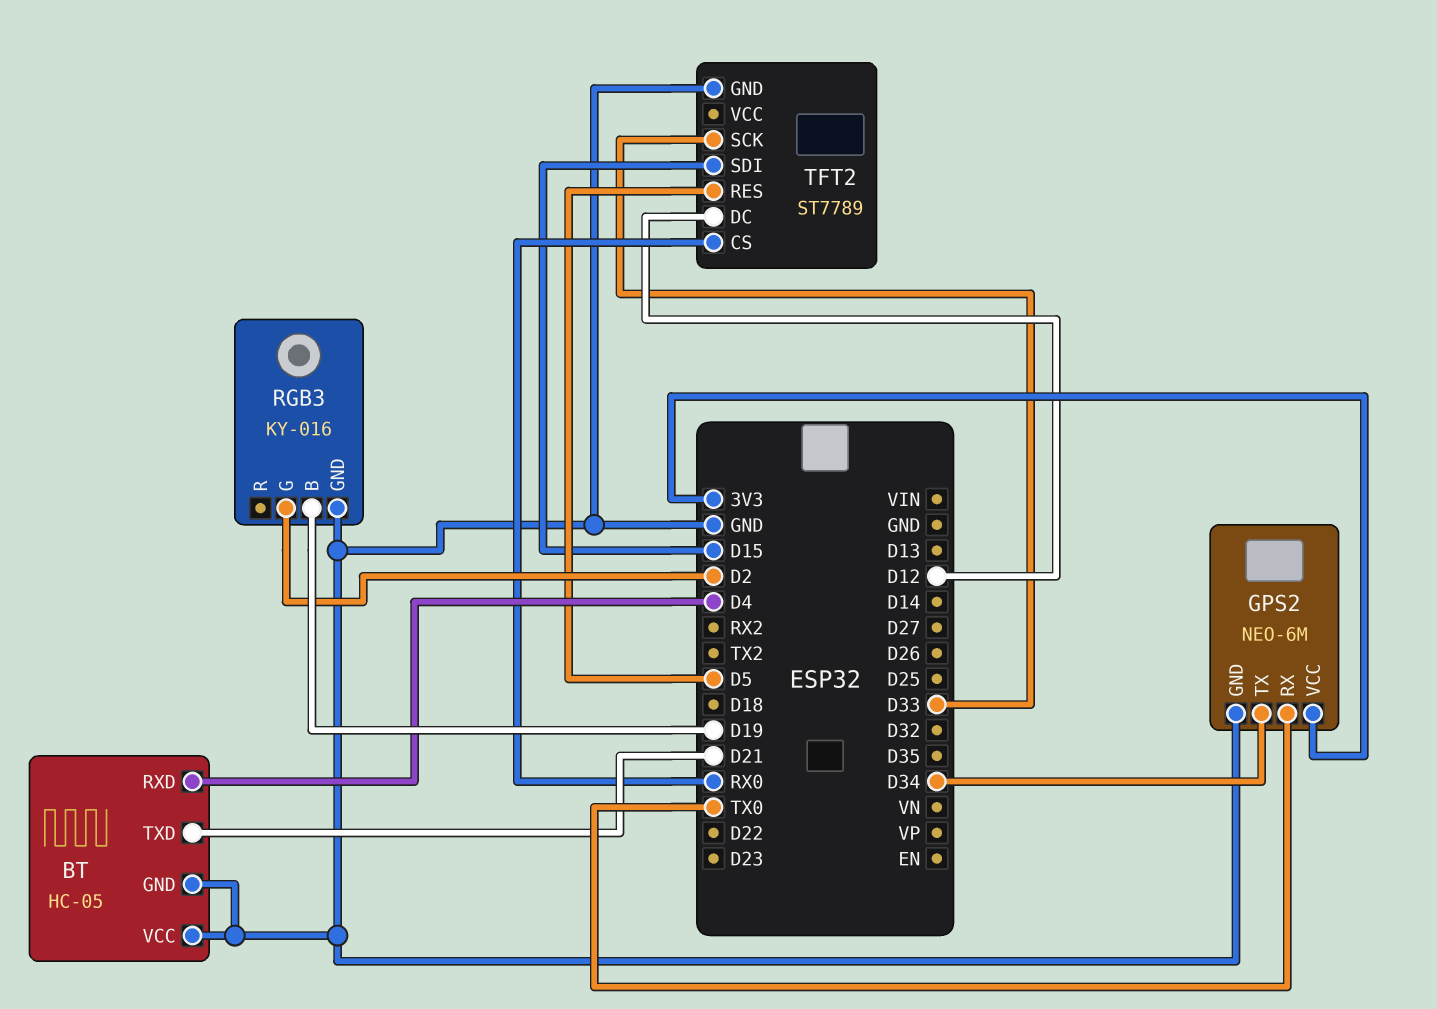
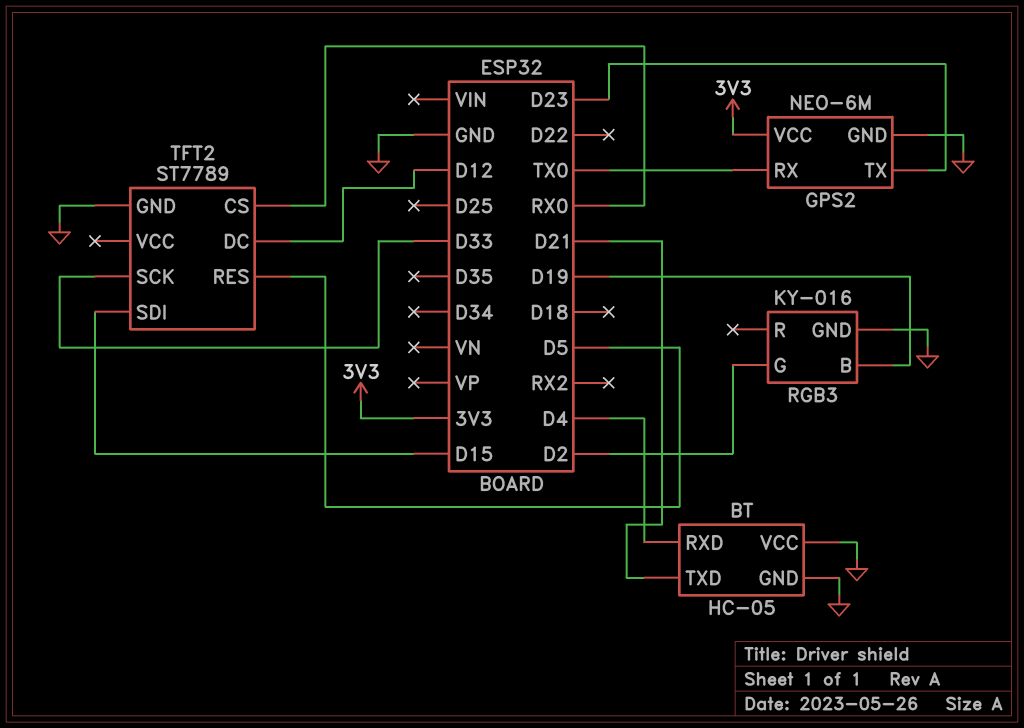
GPS2 pin TX: D34 -> D23

